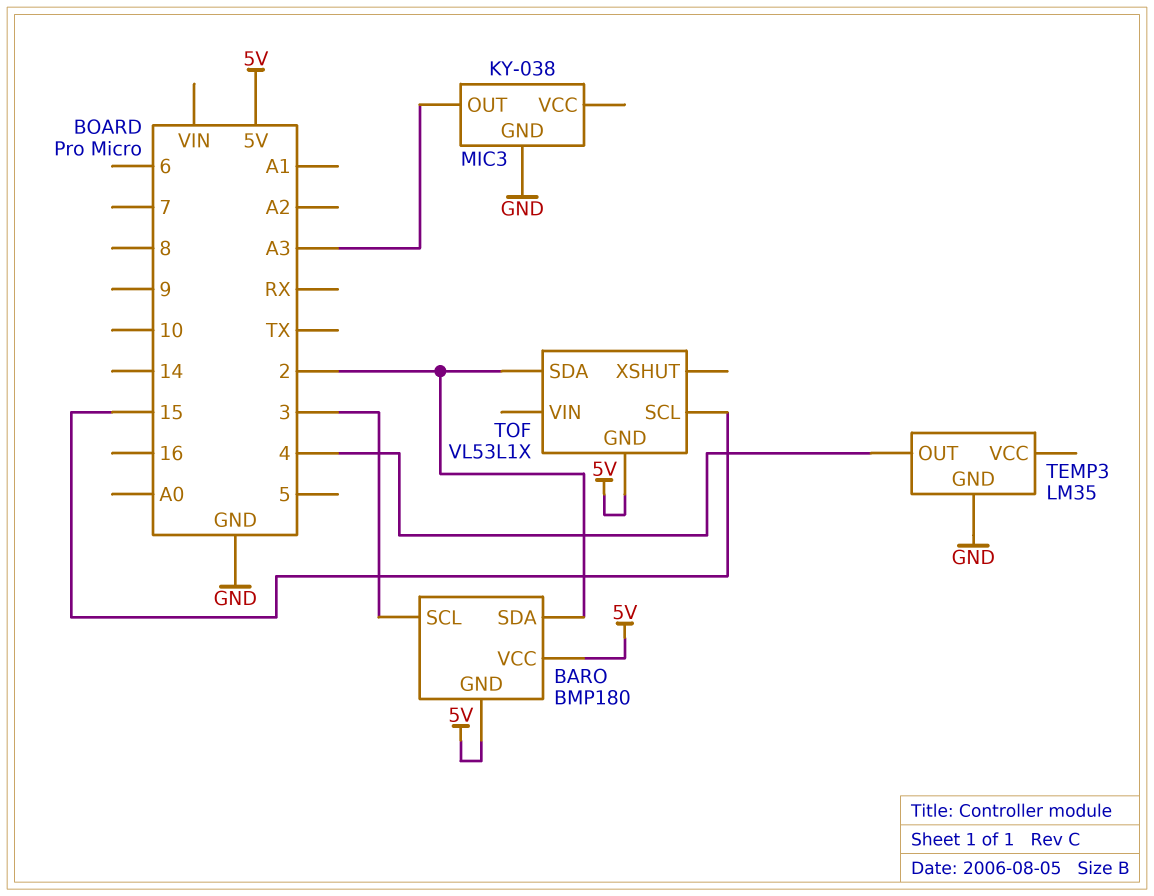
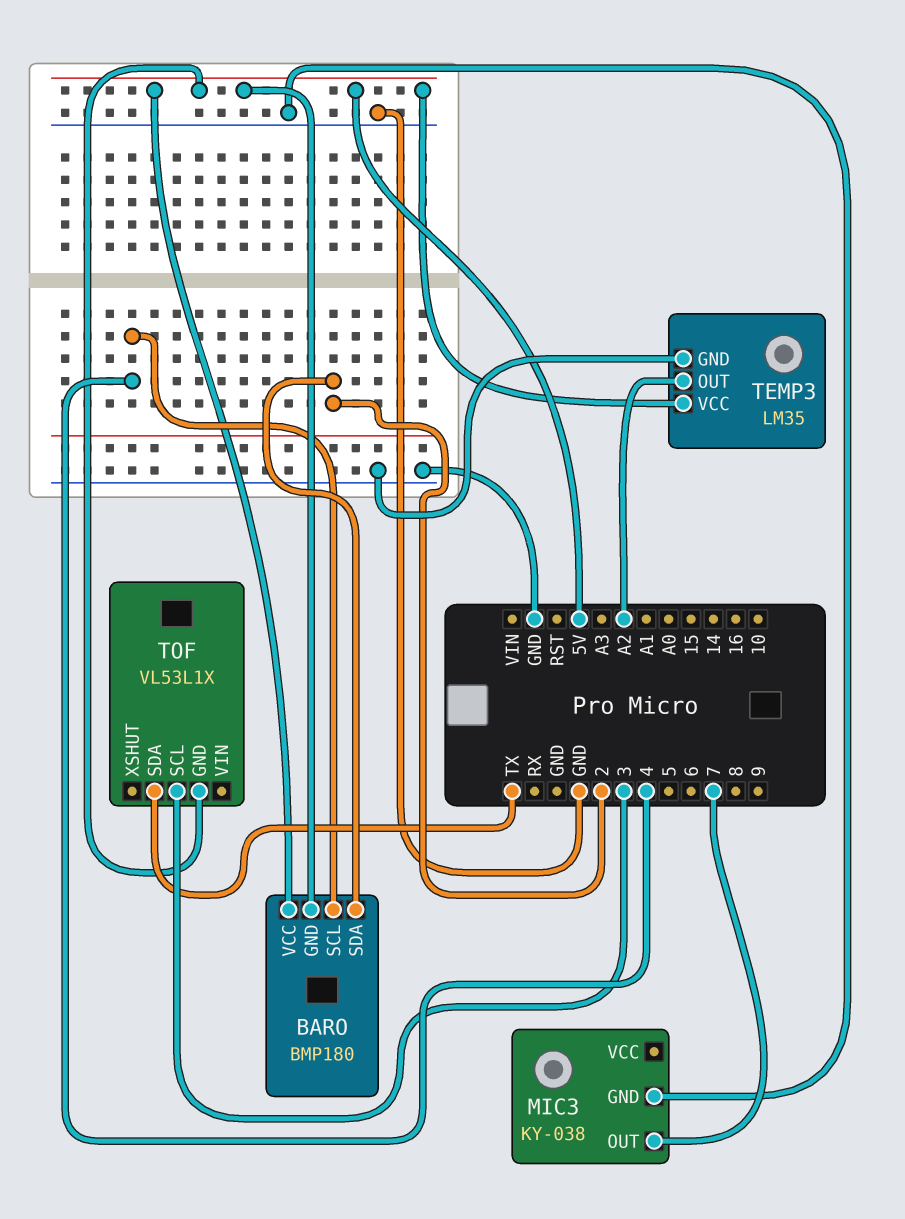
BARO pin SCL: 3 -> 4
MIC3 pin OUT: A3 -> 7
TEMP3 pin OUT: 4 -> A2
TEMP3 pin VCC: none -> 5V
TOF pin SCL: 15 -> 3
TOF pin SDA: 2 -> TX

